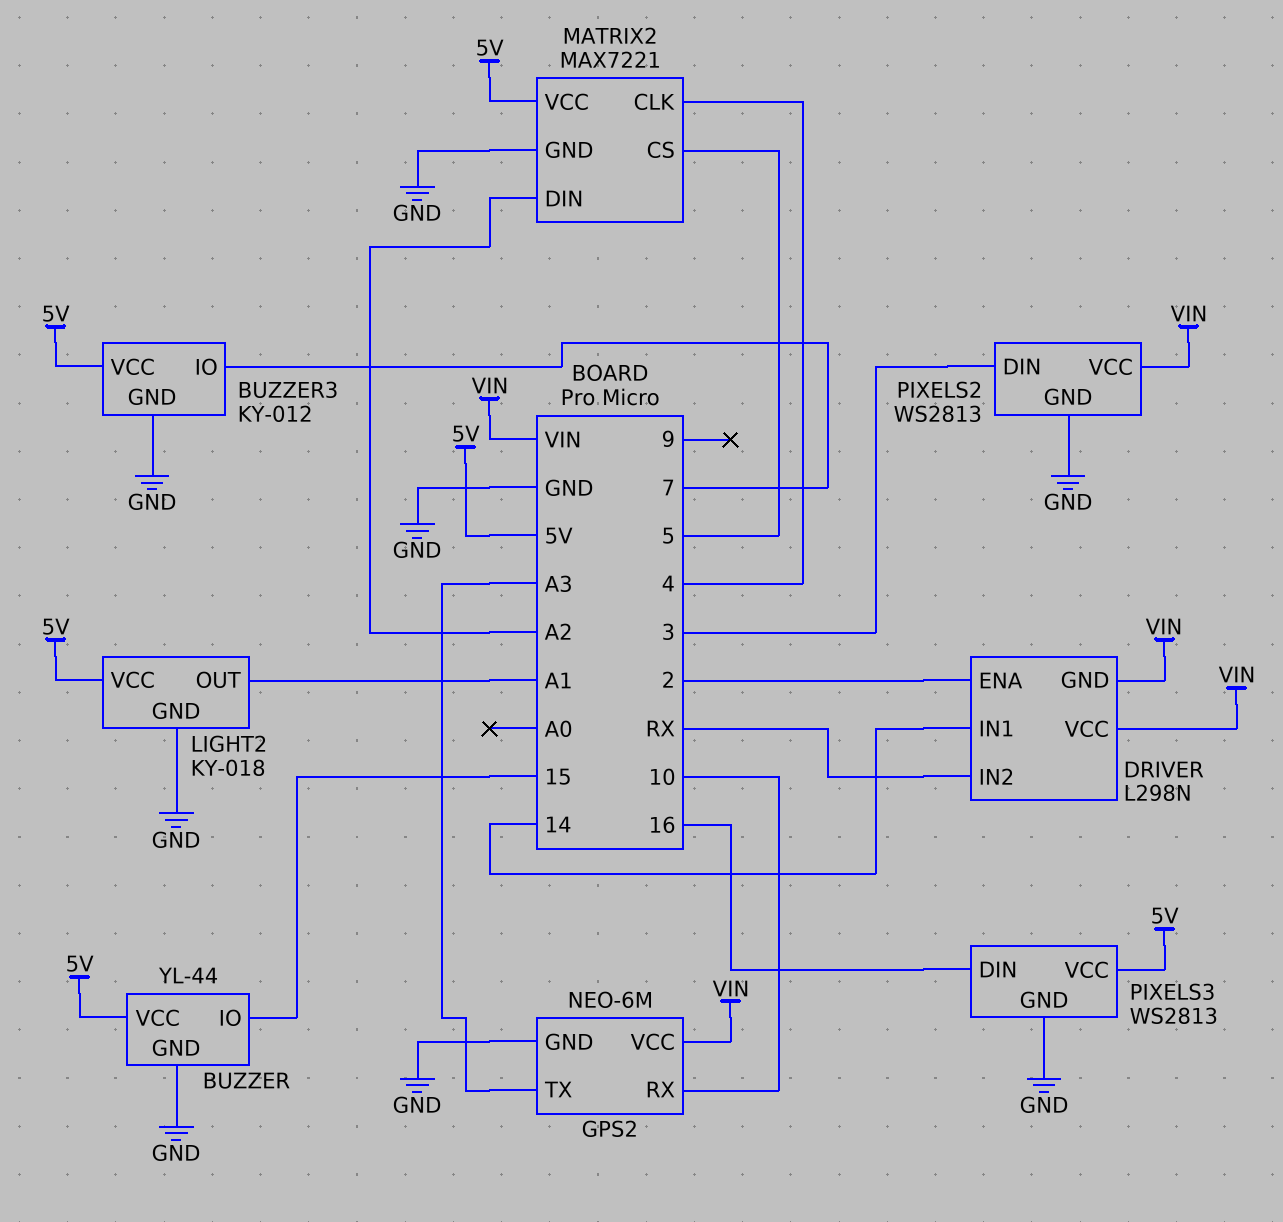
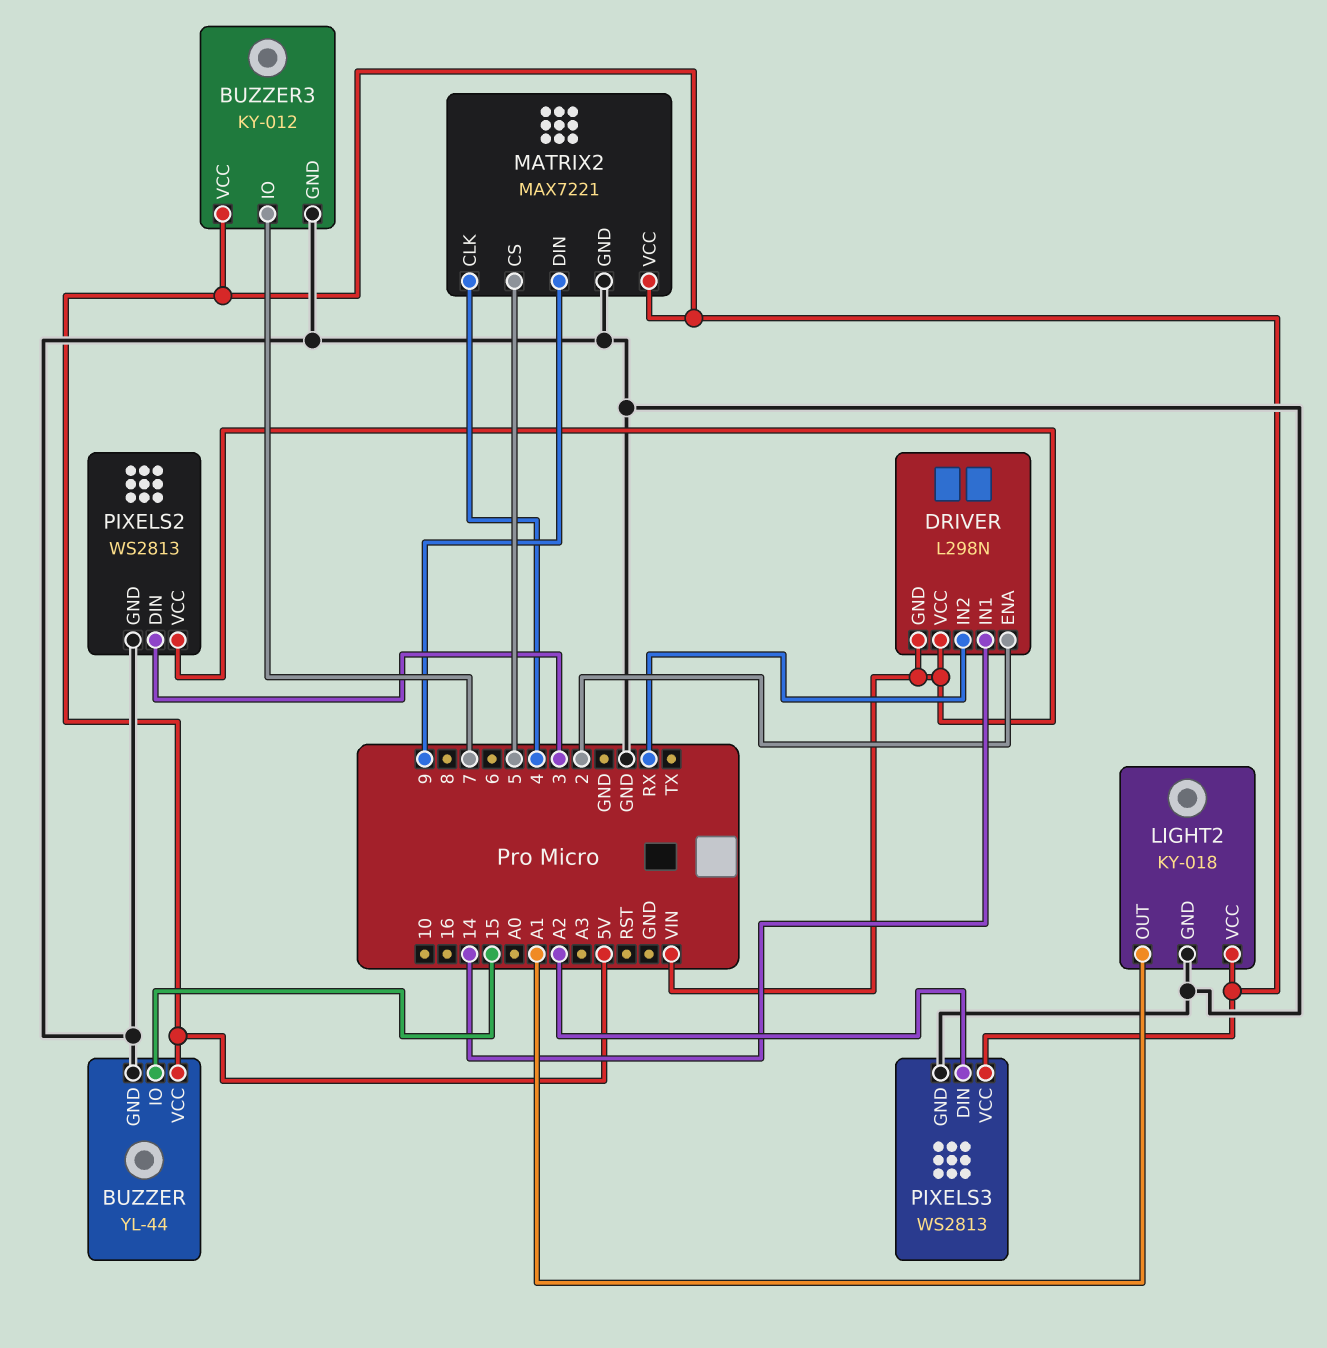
GPS2: NEO-6M -> none
GPS2 pin GND: GND -> none
GPS2 pin RX: 10 -> none
GPS2 pin TX: A3 -> none
GPS2 pin VCC: VIN -> none
MATRIX2 pin DIN: A2 -> 9
PIXELS3 pin DIN: 16 -> A2

